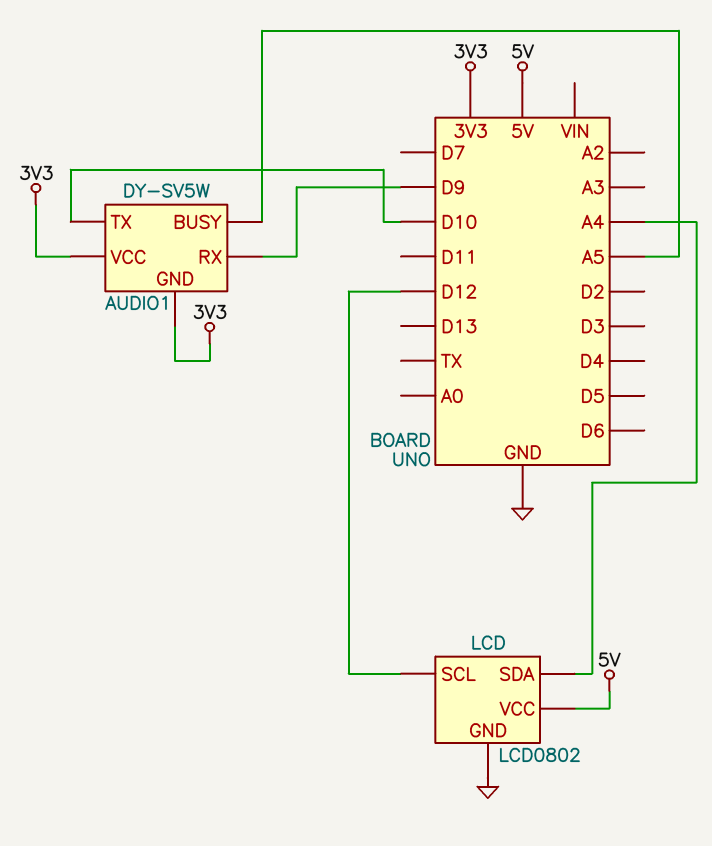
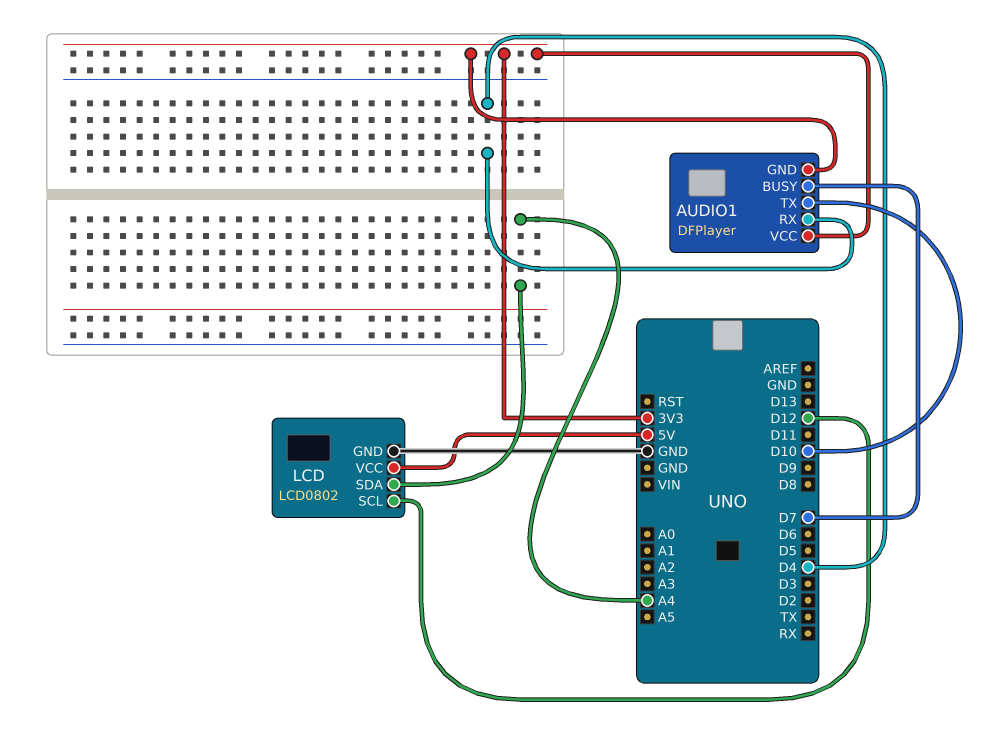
AUDIO1: DY-SV5W -> DFPlayer
AUDIO1 pin BUSY: A5 -> D7
AUDIO1 pin RX: D9 -> D4

